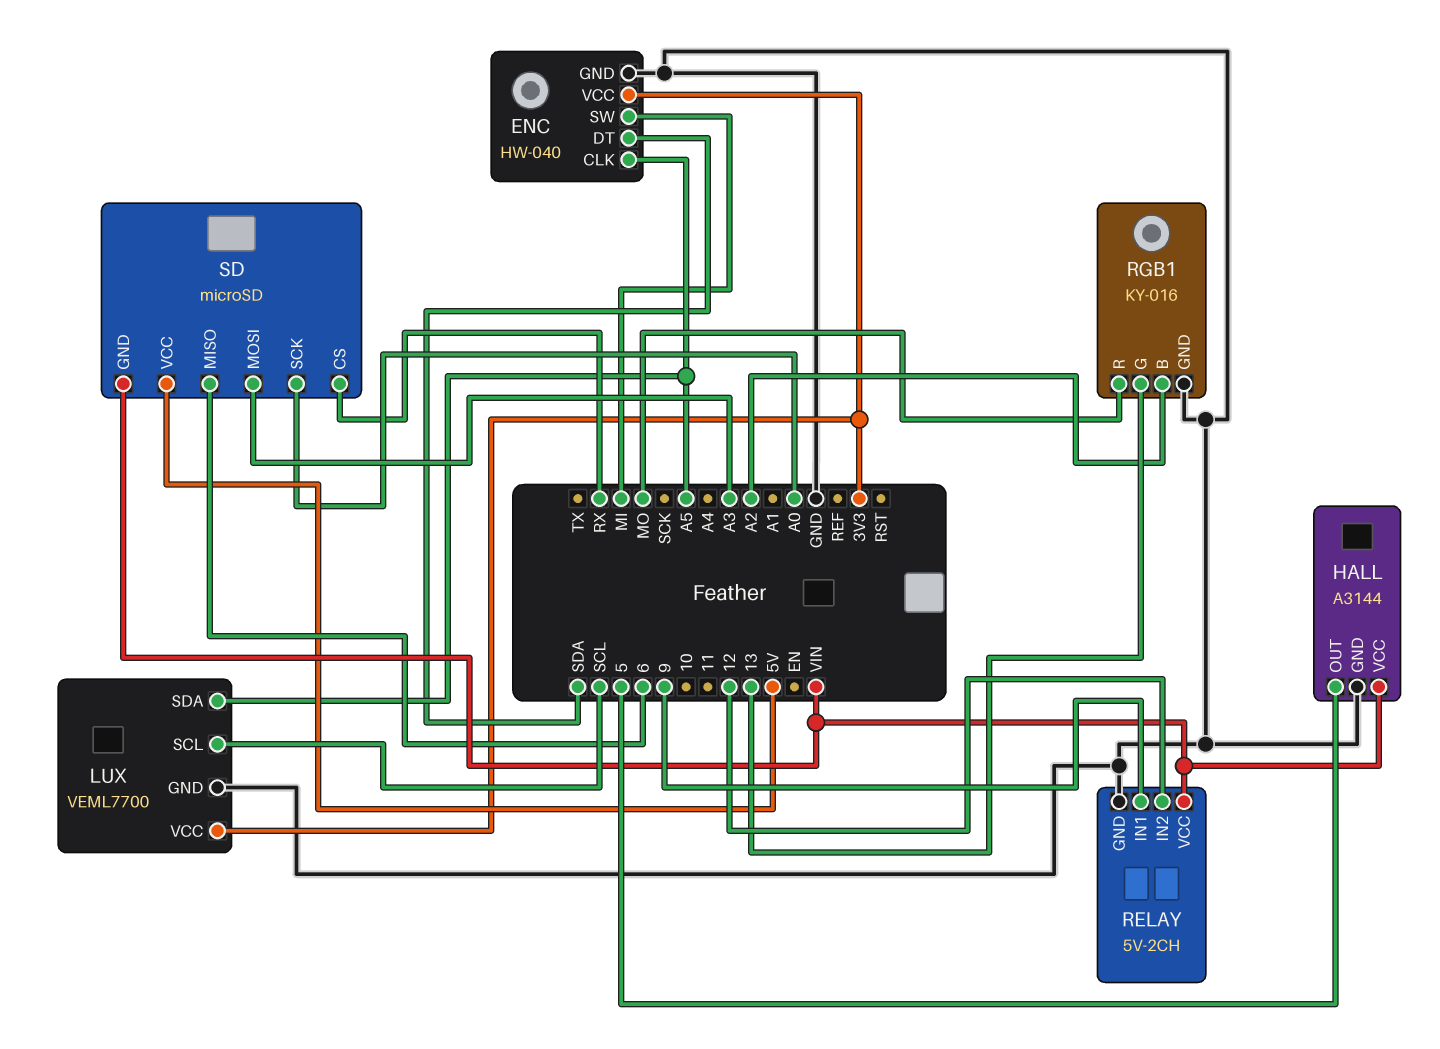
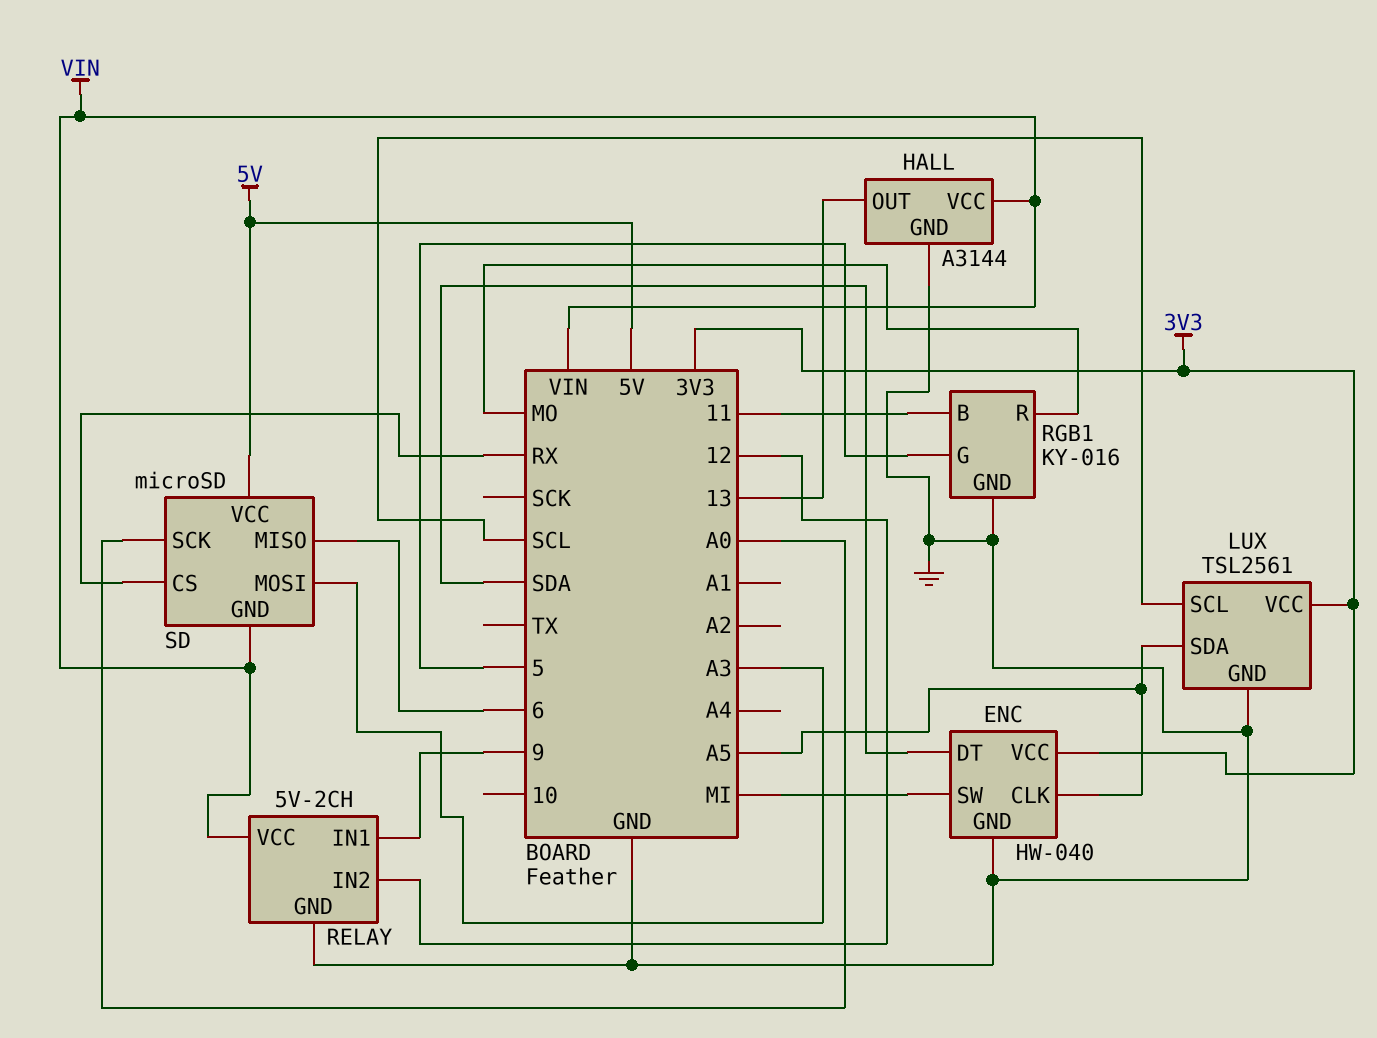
HALL pin OUT: 5 -> 13
LUX: VEML7700 -> TSL2561
RGB1 pin B: A2 -> 11
RGB1 pin G: 13 -> 5

